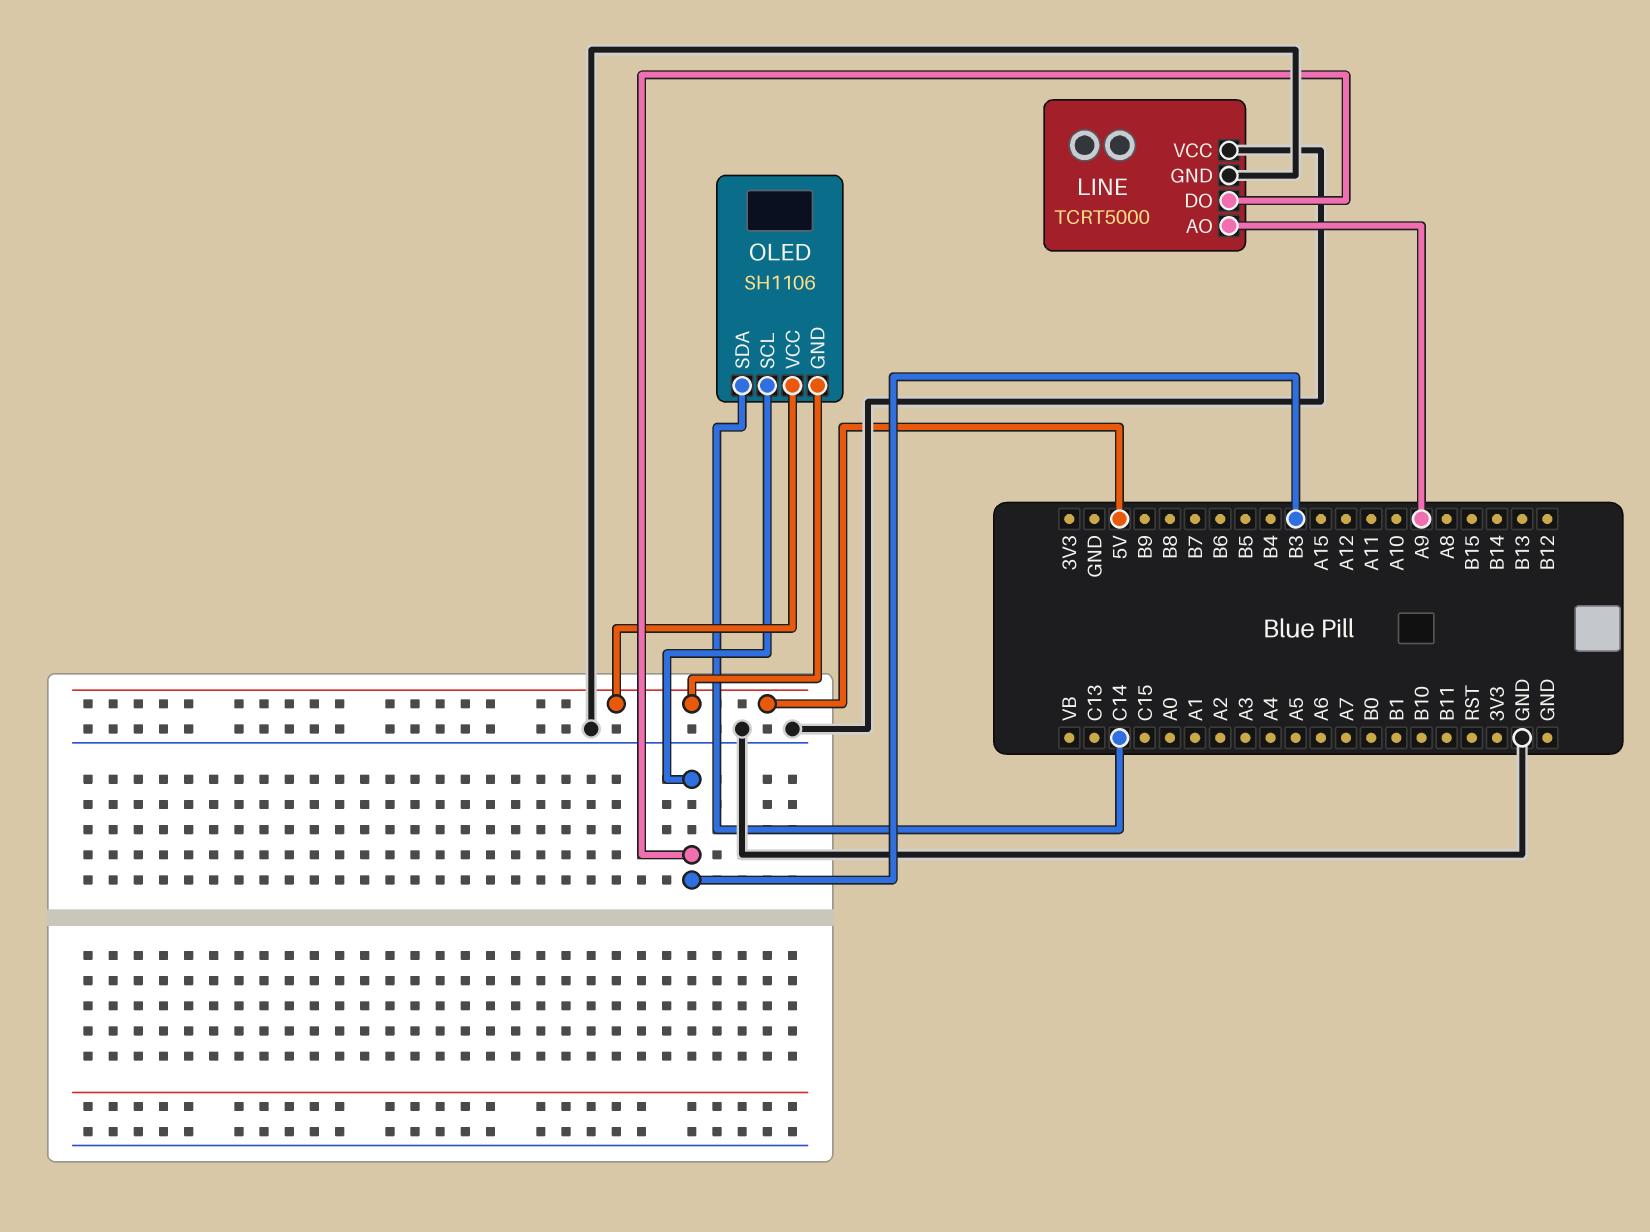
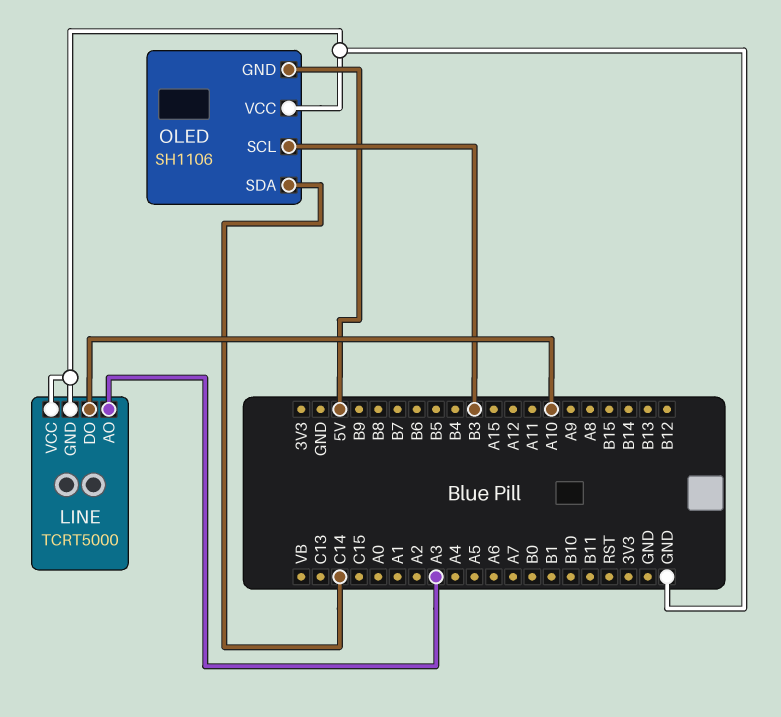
LINE pin AO: A9 -> A3
LINE pin DO: B3 -> A10
OLED pin VCC: 5V -> GND

